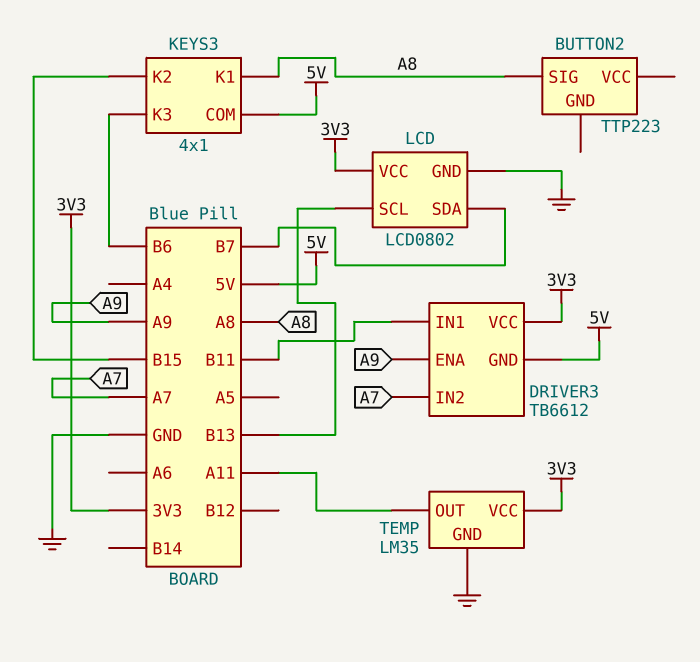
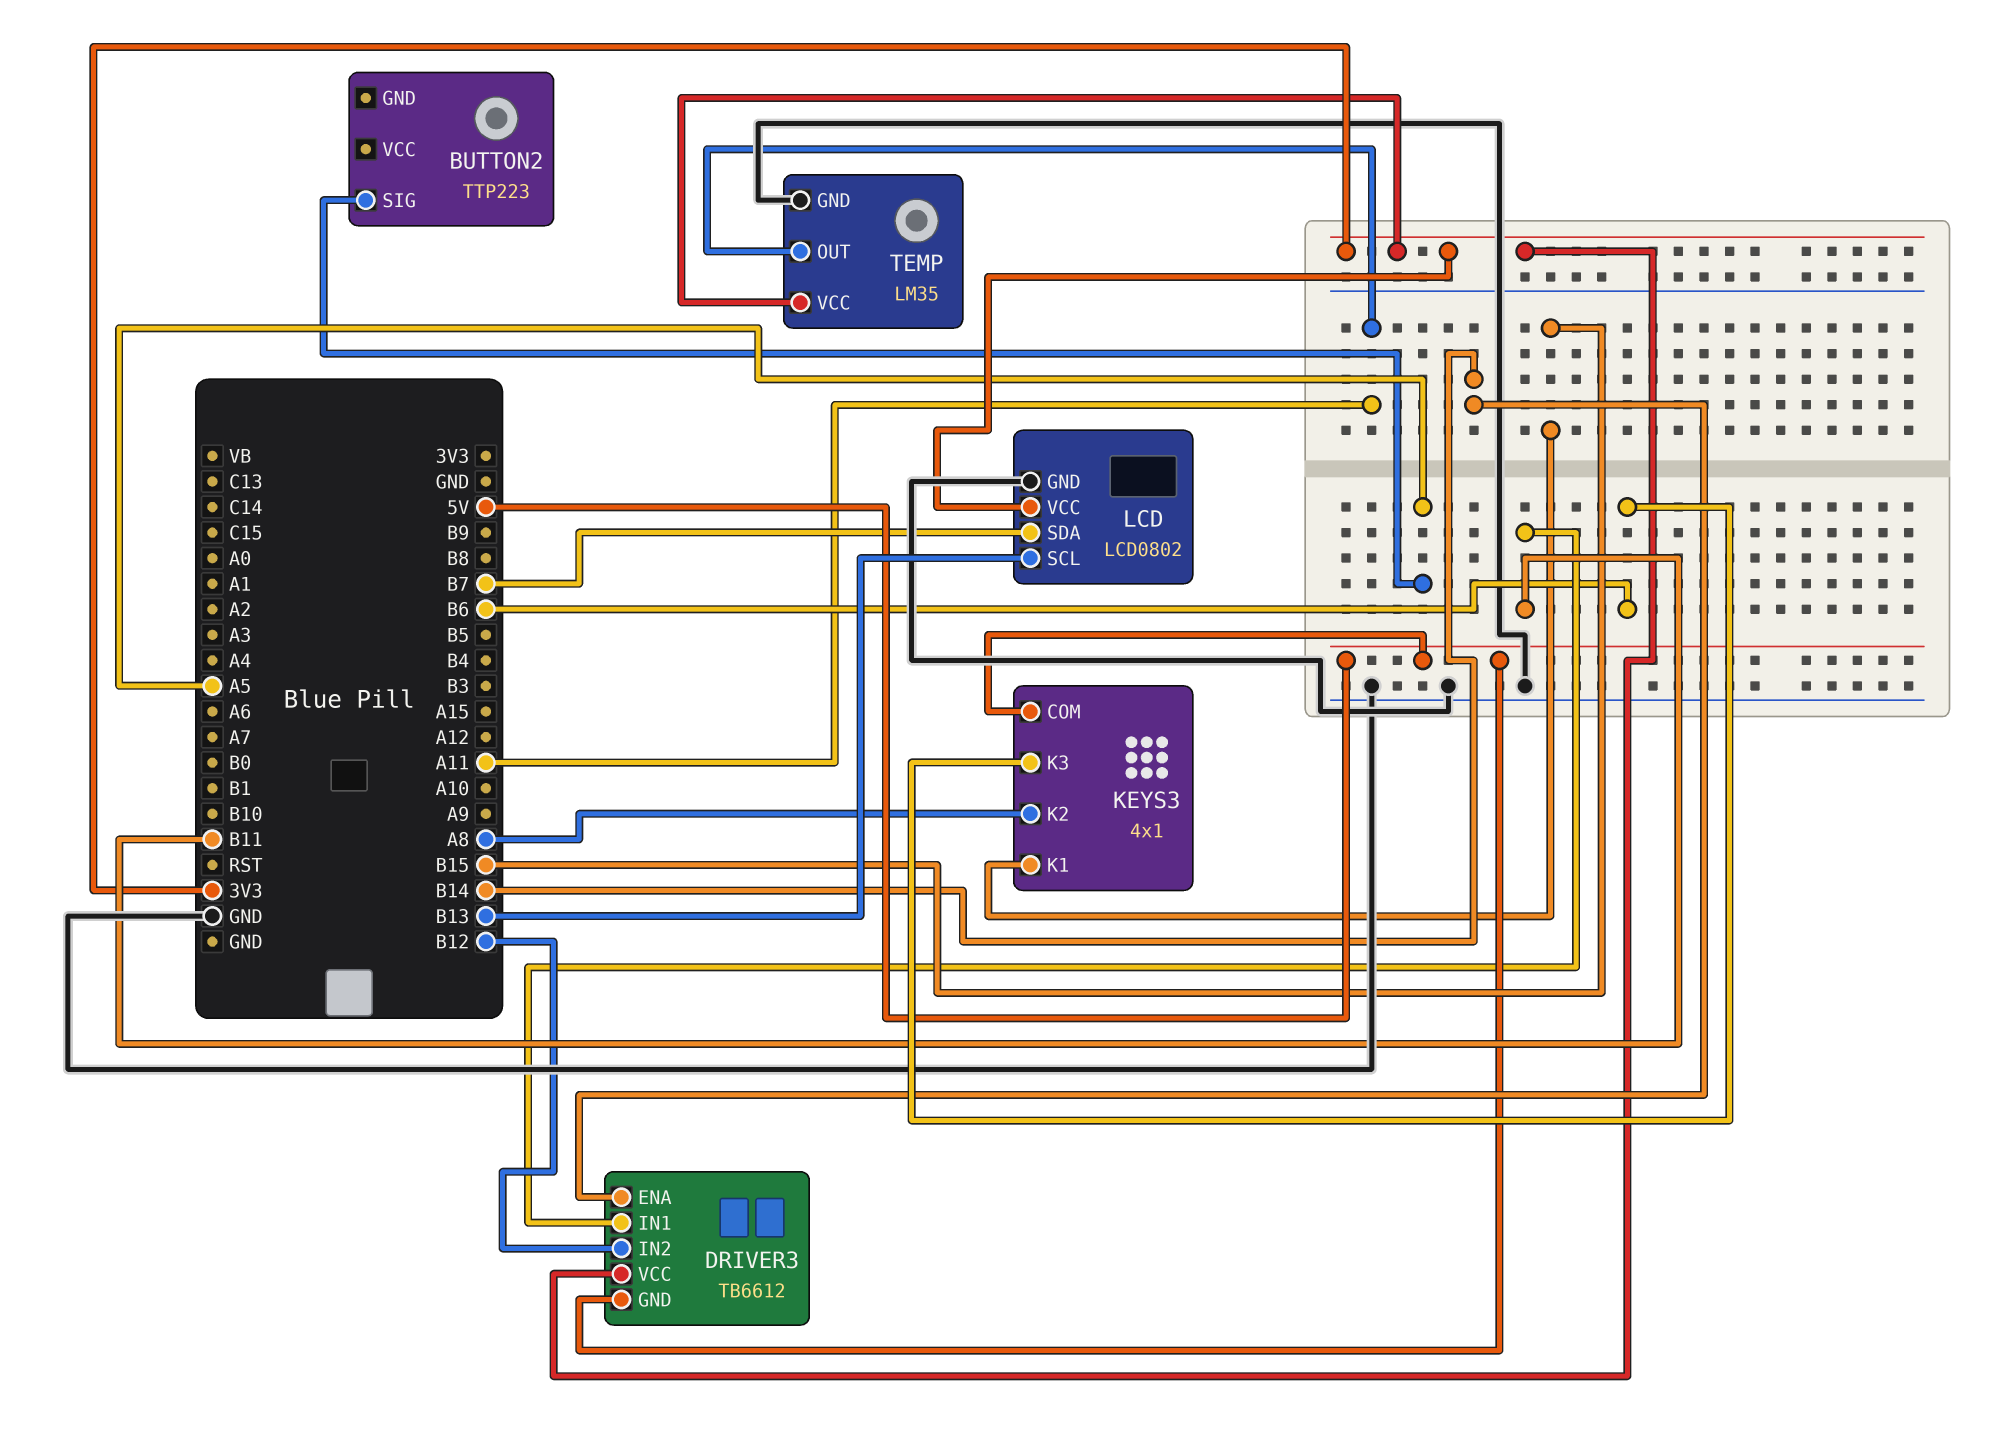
BUTTON2 pin SIG: A8 -> A5
DRIVER3 pin ENA: A9 -> B14
DRIVER3 pin IN2: A7 -> B12
KEYS3 pin K1: A8 -> B15
KEYS3 pin K2: B15 -> A8

